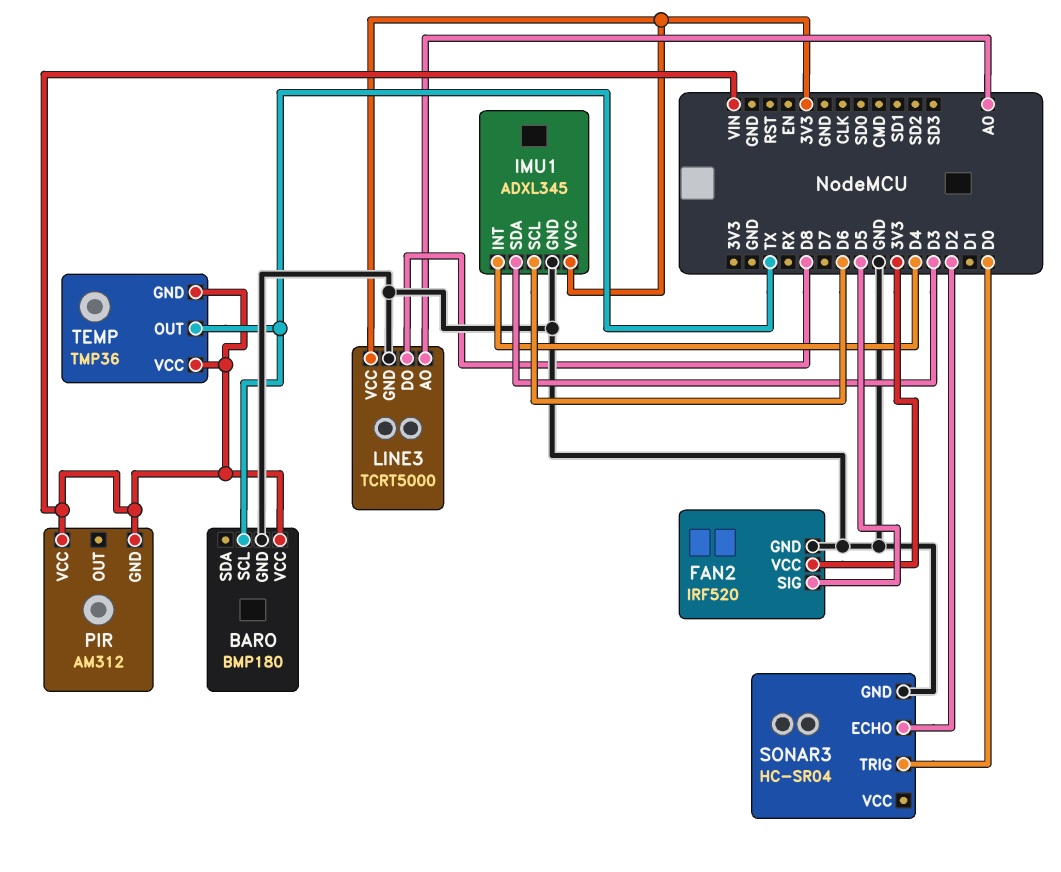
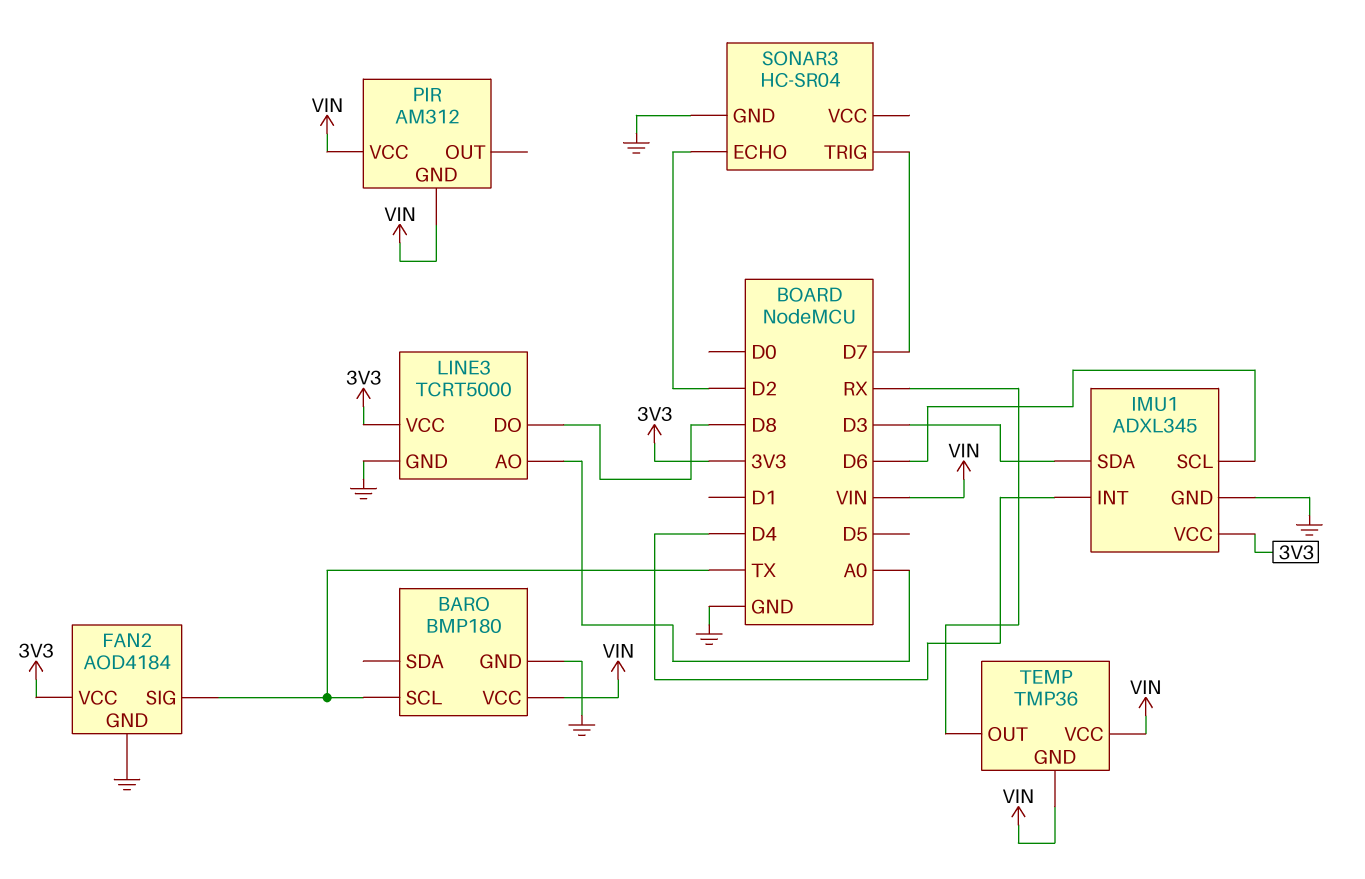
FAN2: IRF520 -> AOD4184
FAN2 pin SIG: D5 -> TX
SONAR3 pin TRIG: D0 -> D7
TEMP pin OUT: TX -> RX

